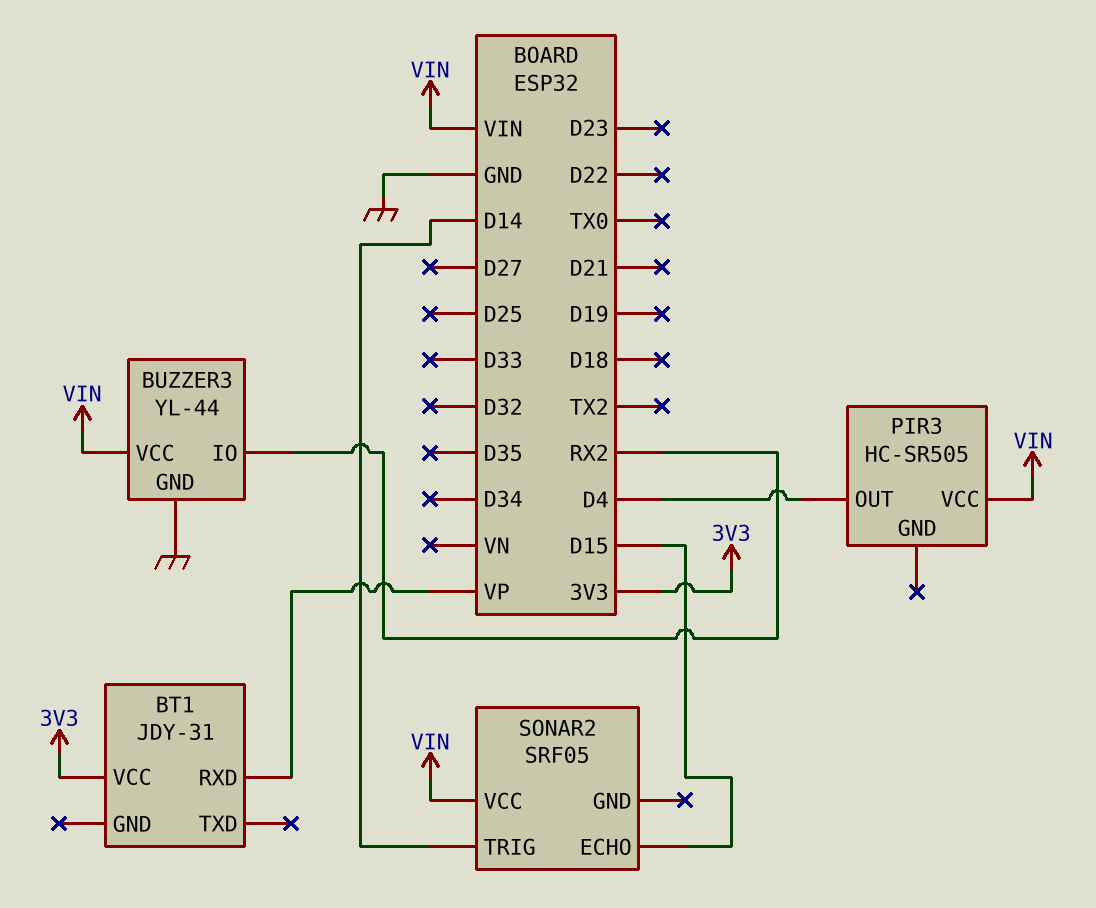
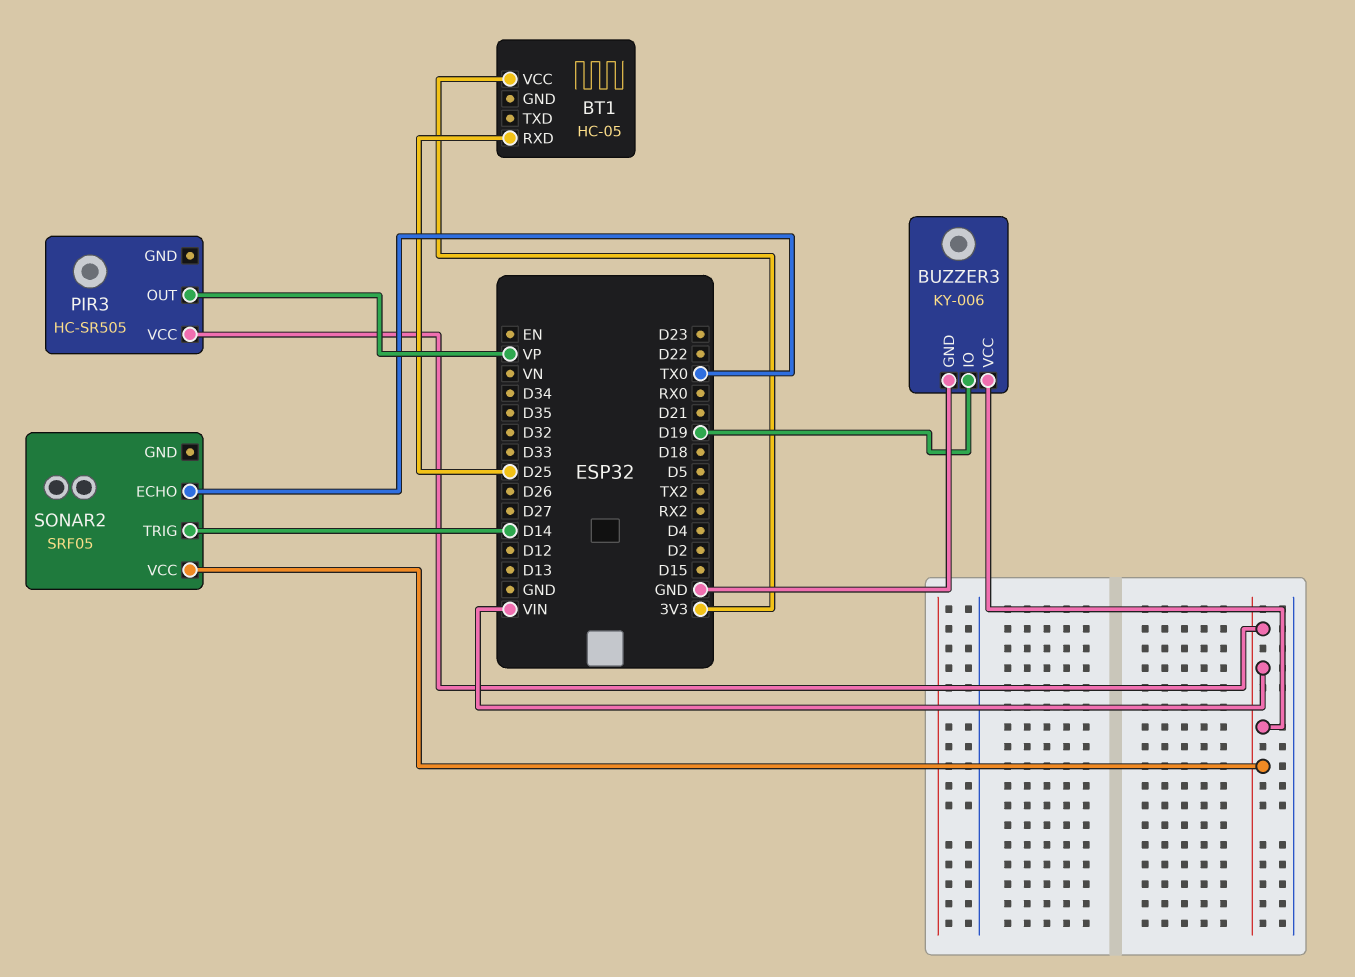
BT1: JDY-31 -> HC-05
BT1 pin RXD: VP -> D25
BUZZER3: YL-44 -> KY-006
BUZZER3 pin IO: RX2 -> D19
PIR3 pin OUT: D4 -> VP
SONAR2 pin ECHO: D15 -> TX0

